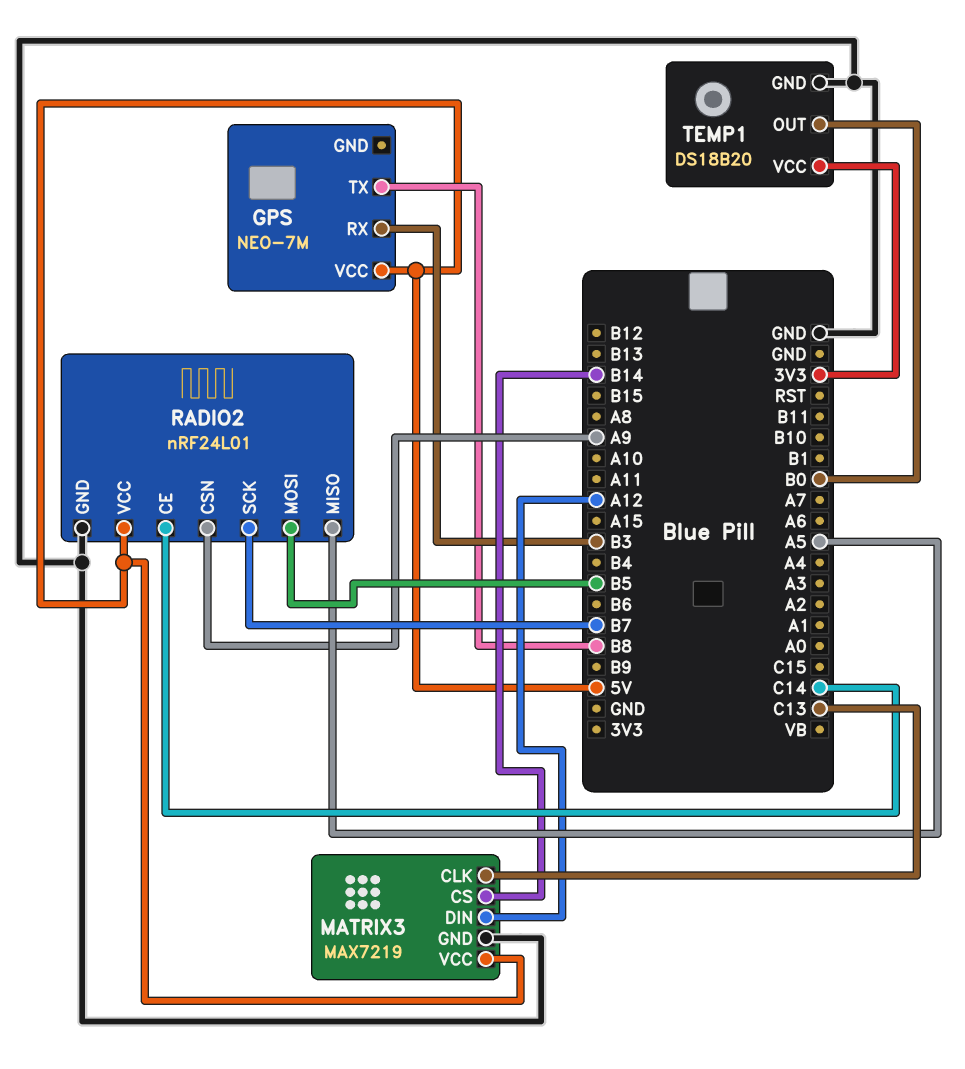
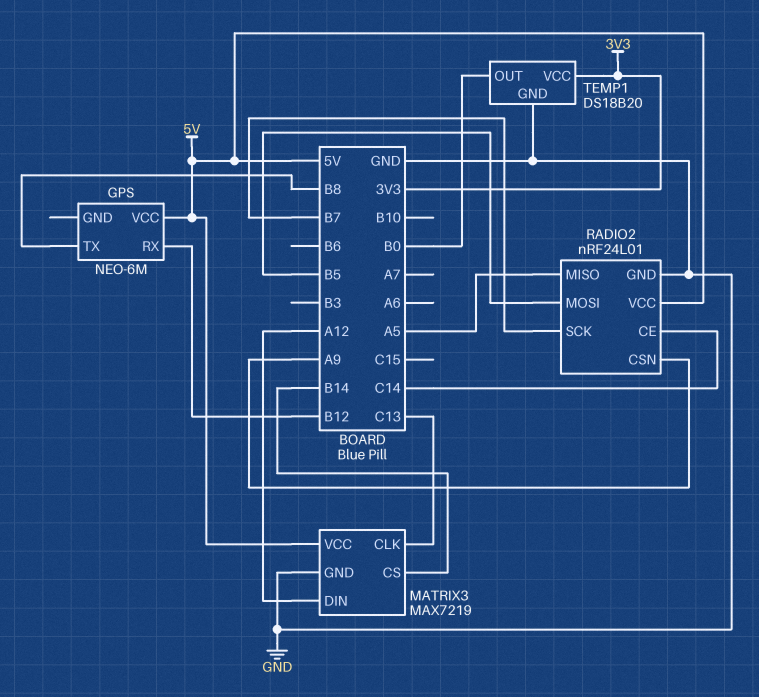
GPS: NEO-7M -> NEO-6M
GPS pin RX: B3 -> B12

